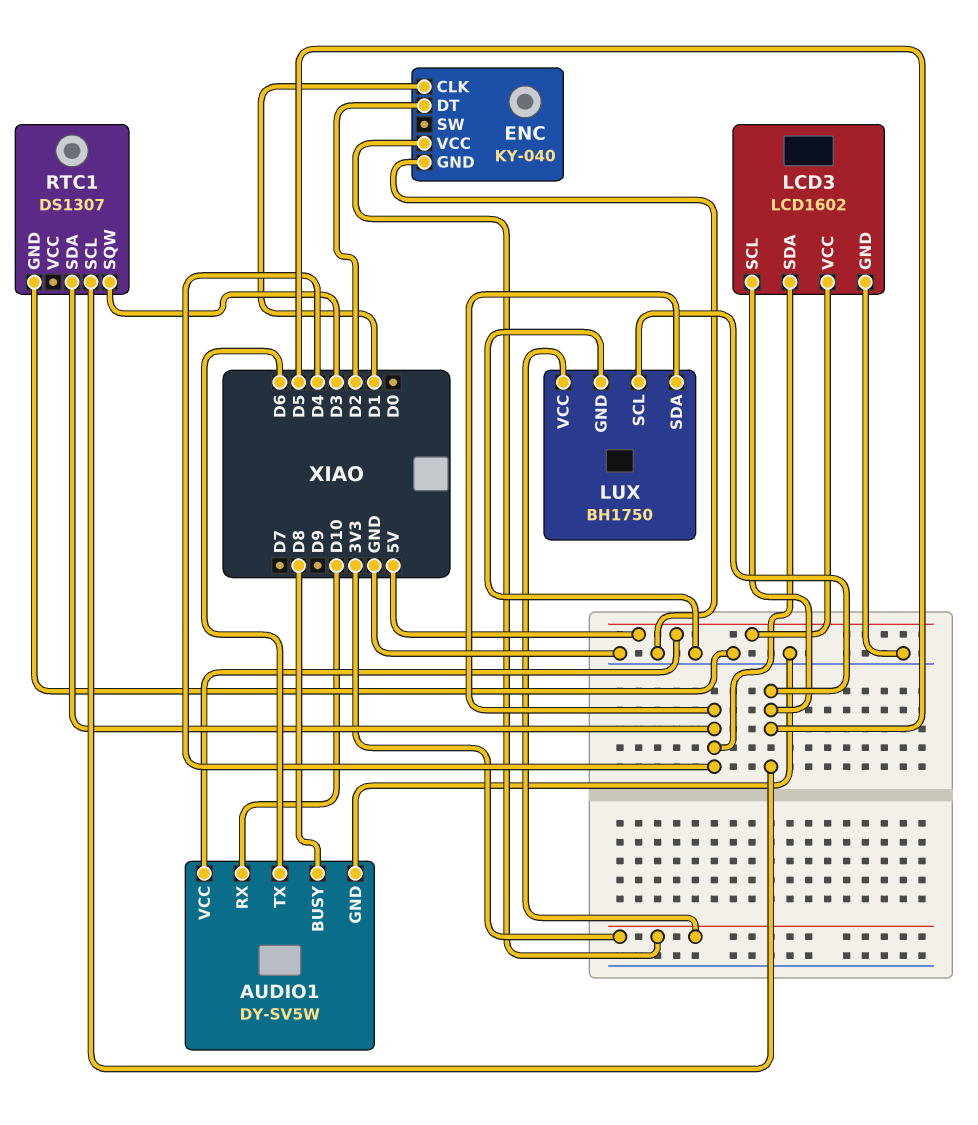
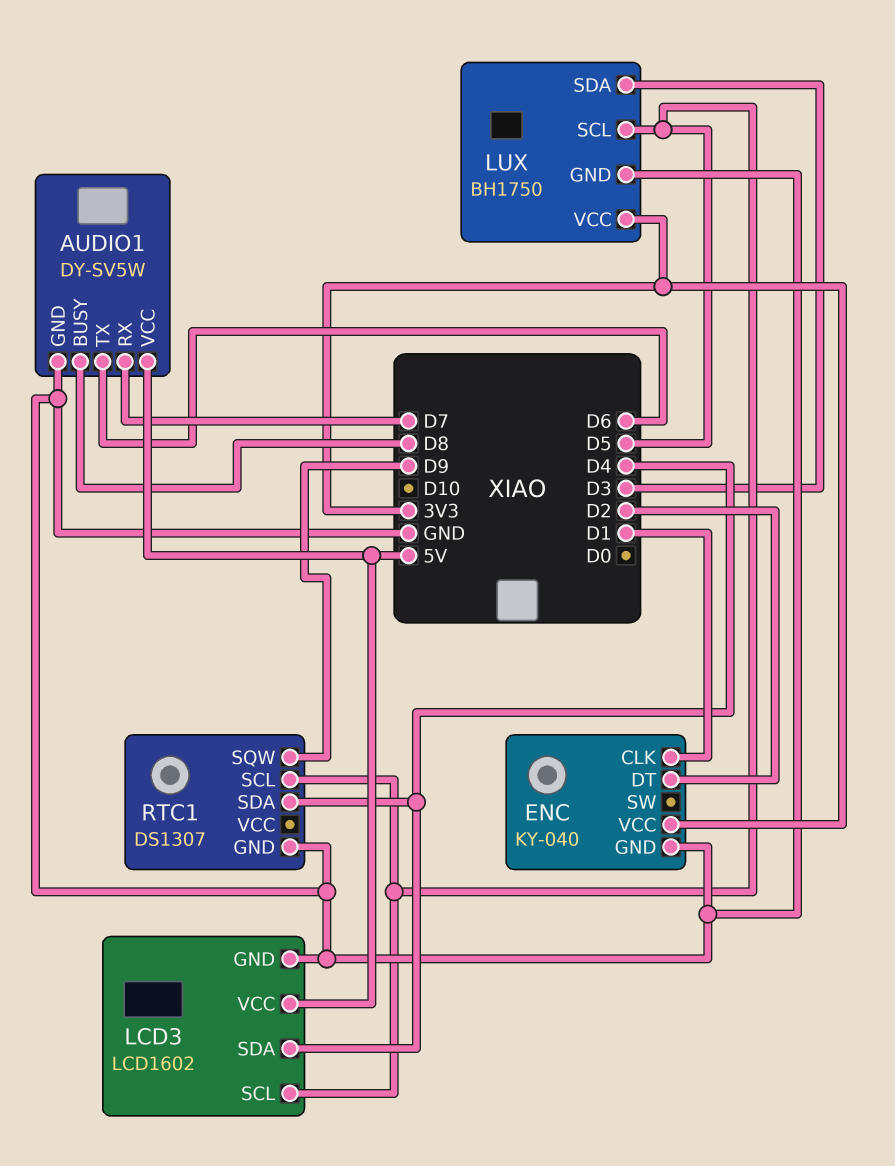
AUDIO1 pin RX: D10 -> D7
LUX pin SDA: D4 -> D3
RTC1 pin SQW: D3 -> D9

